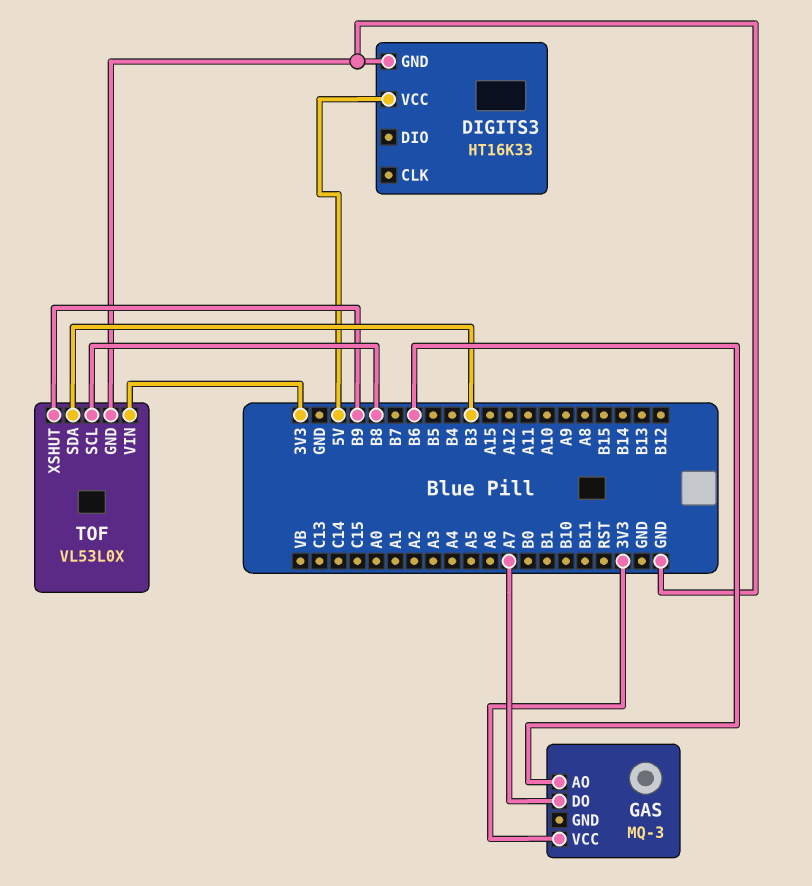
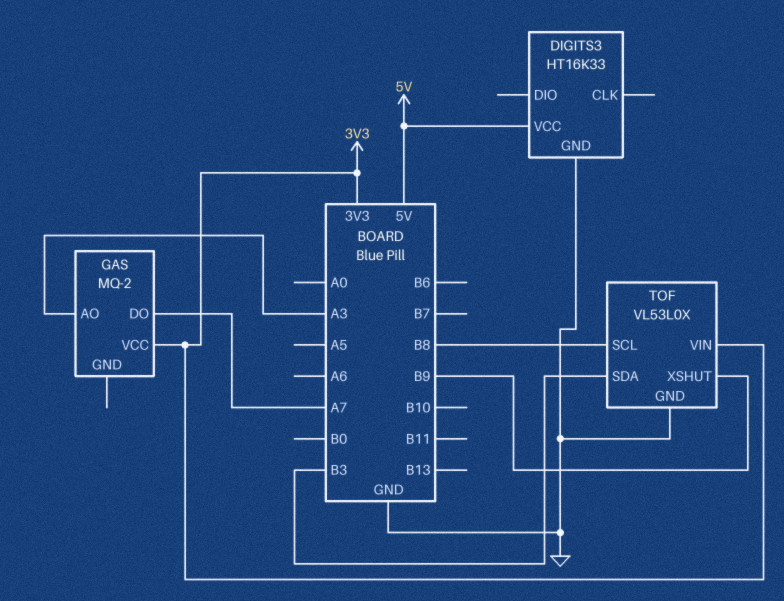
GAS: MQ-3 -> MQ-2
GAS pin AO: B6 -> A3

